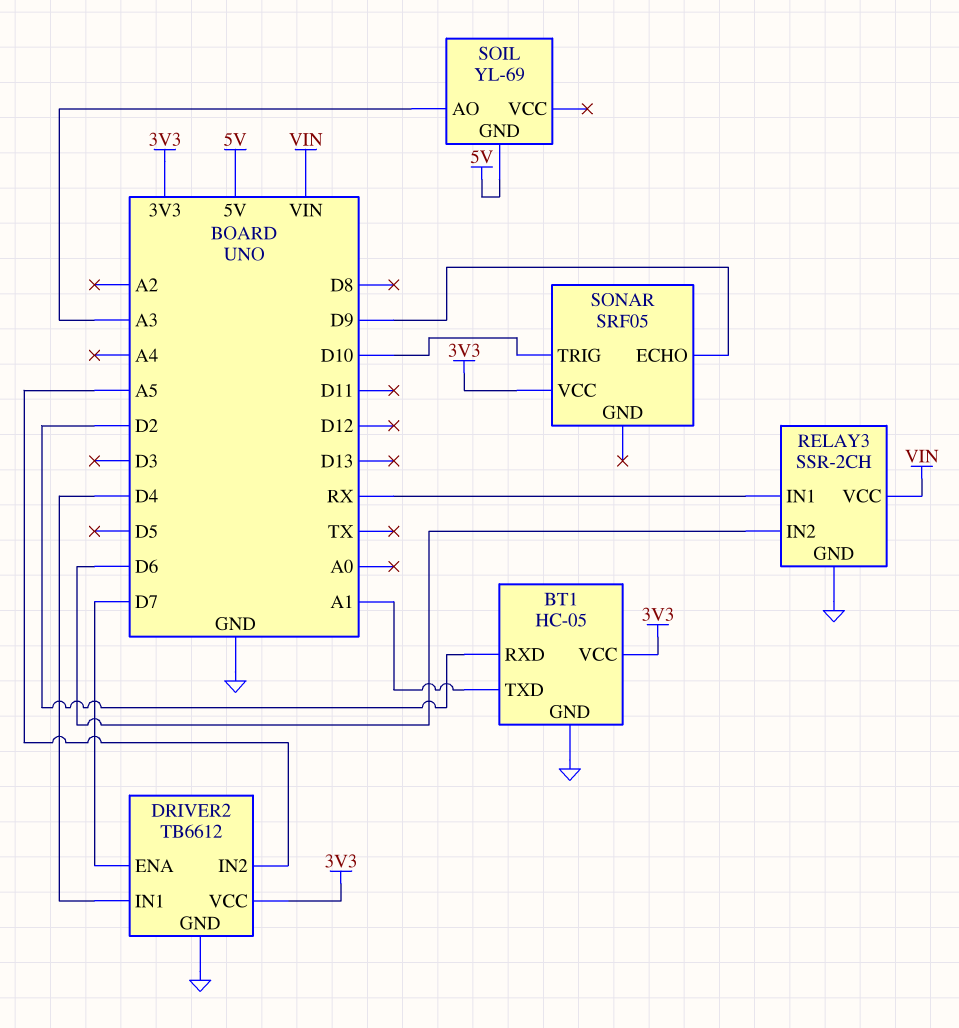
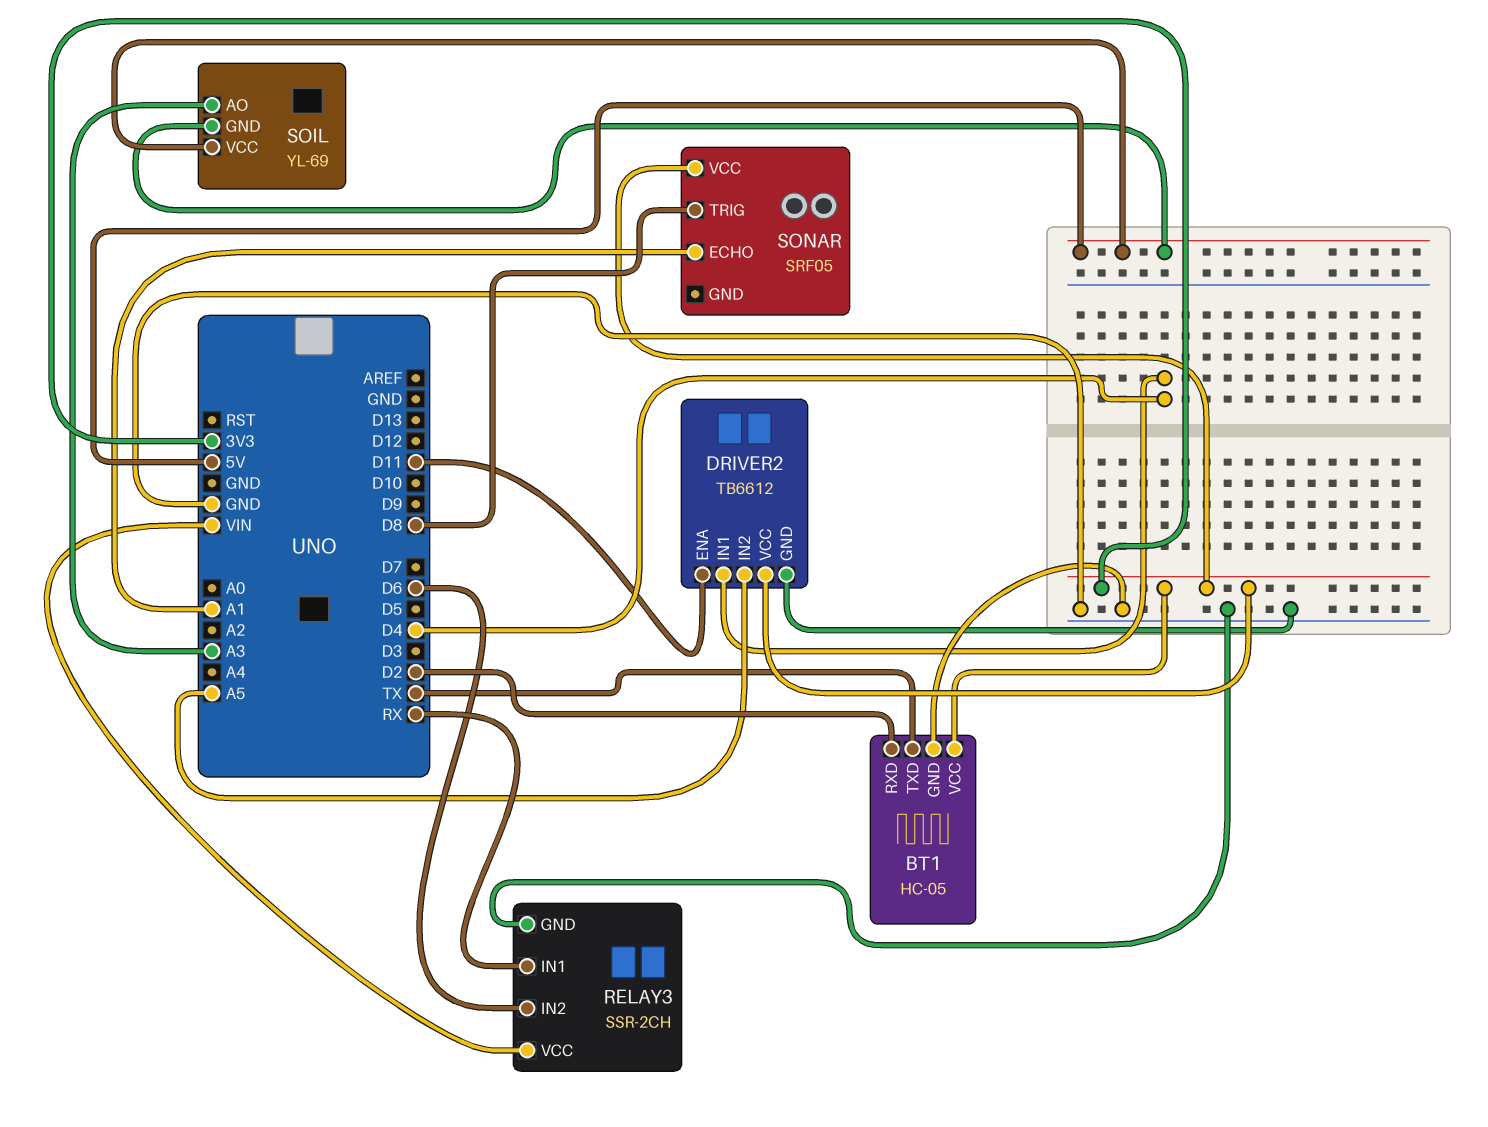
BT1 pin TXD: A1 -> TX
DRIVER2 pin ENA: D7 -> D11
SOIL pin VCC: none -> 5V
SONAR pin ECHO: D9 -> A1
SONAR pin TRIG: D10 -> D8

